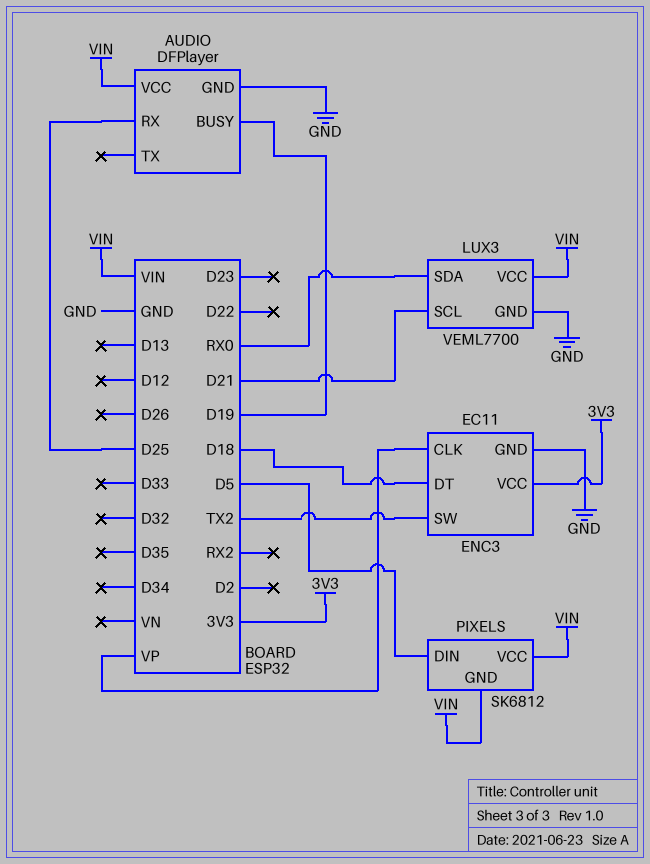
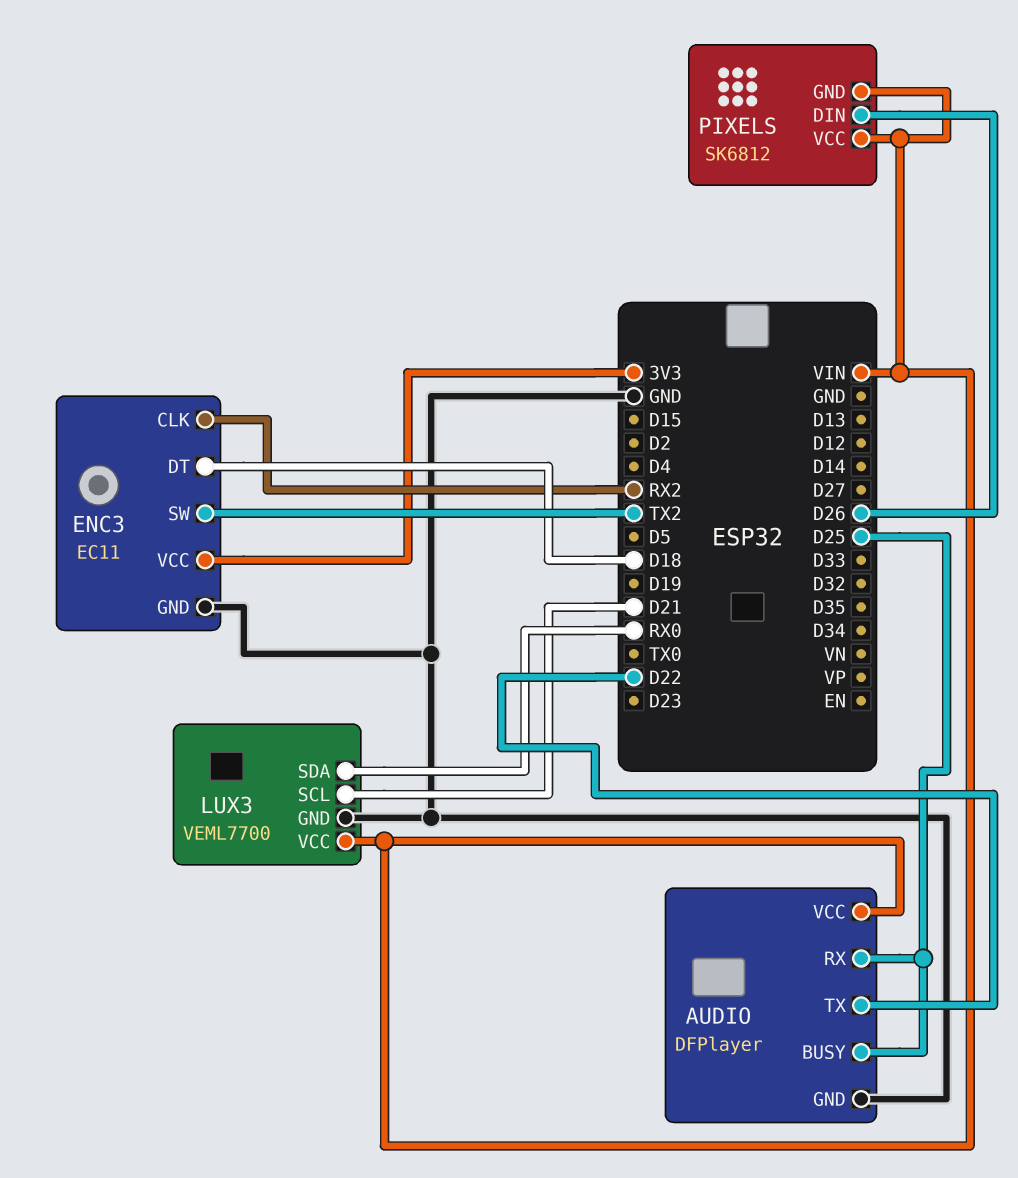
AUDIO pin BUSY: D19 -> D25
AUDIO pin TX: none -> D22
ENC3 pin CLK: VP -> RX2
PIXELS pin DIN: D5 -> D26

